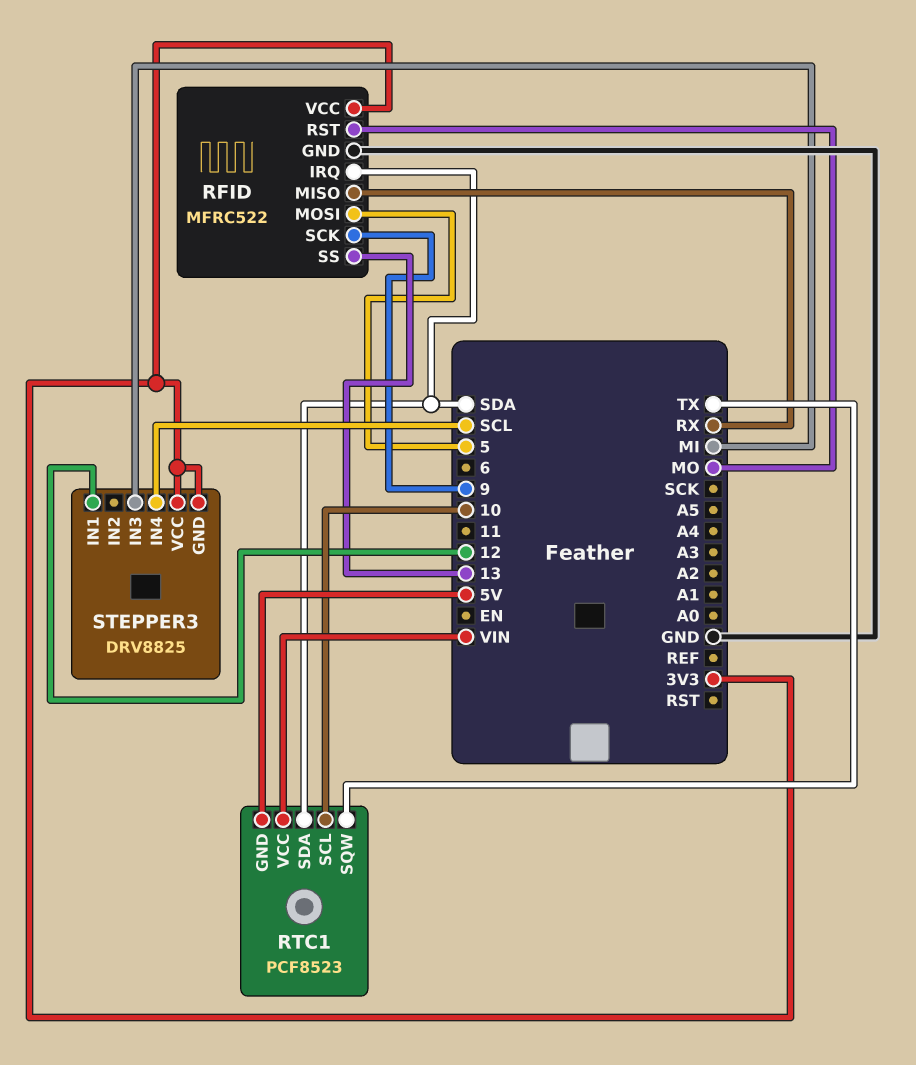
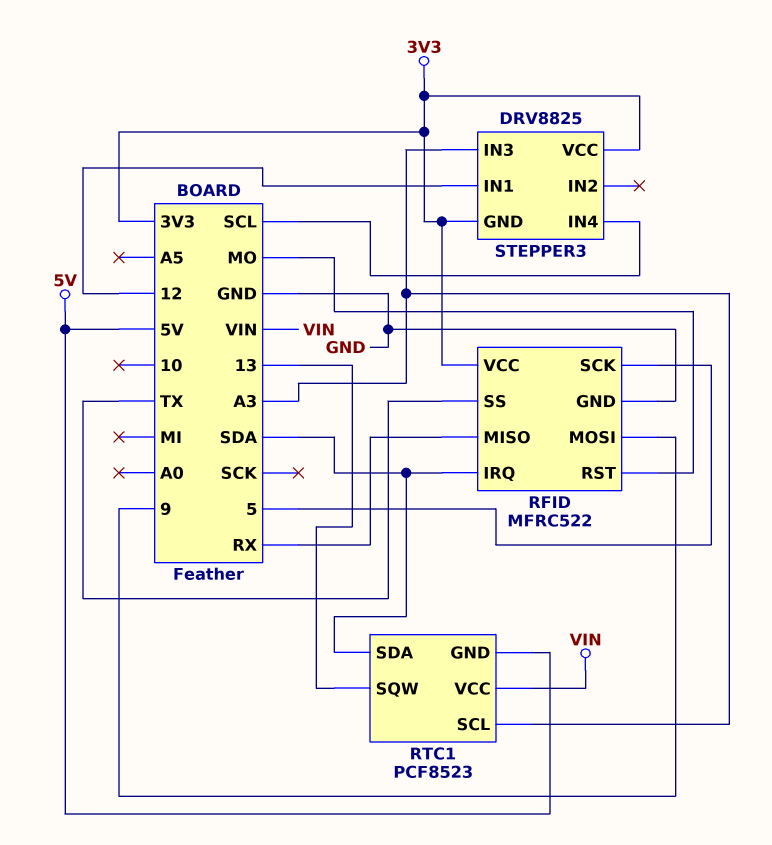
RFID pin MOSI: 5 -> 9
RFID pin SCK: 9 -> 5
RFID pin SS: 13 -> TX
RTC1 pin SCL: 10 -> A3
RTC1 pin SQW: TX -> 13
STEPPER3 pin IN3: MI -> A3

